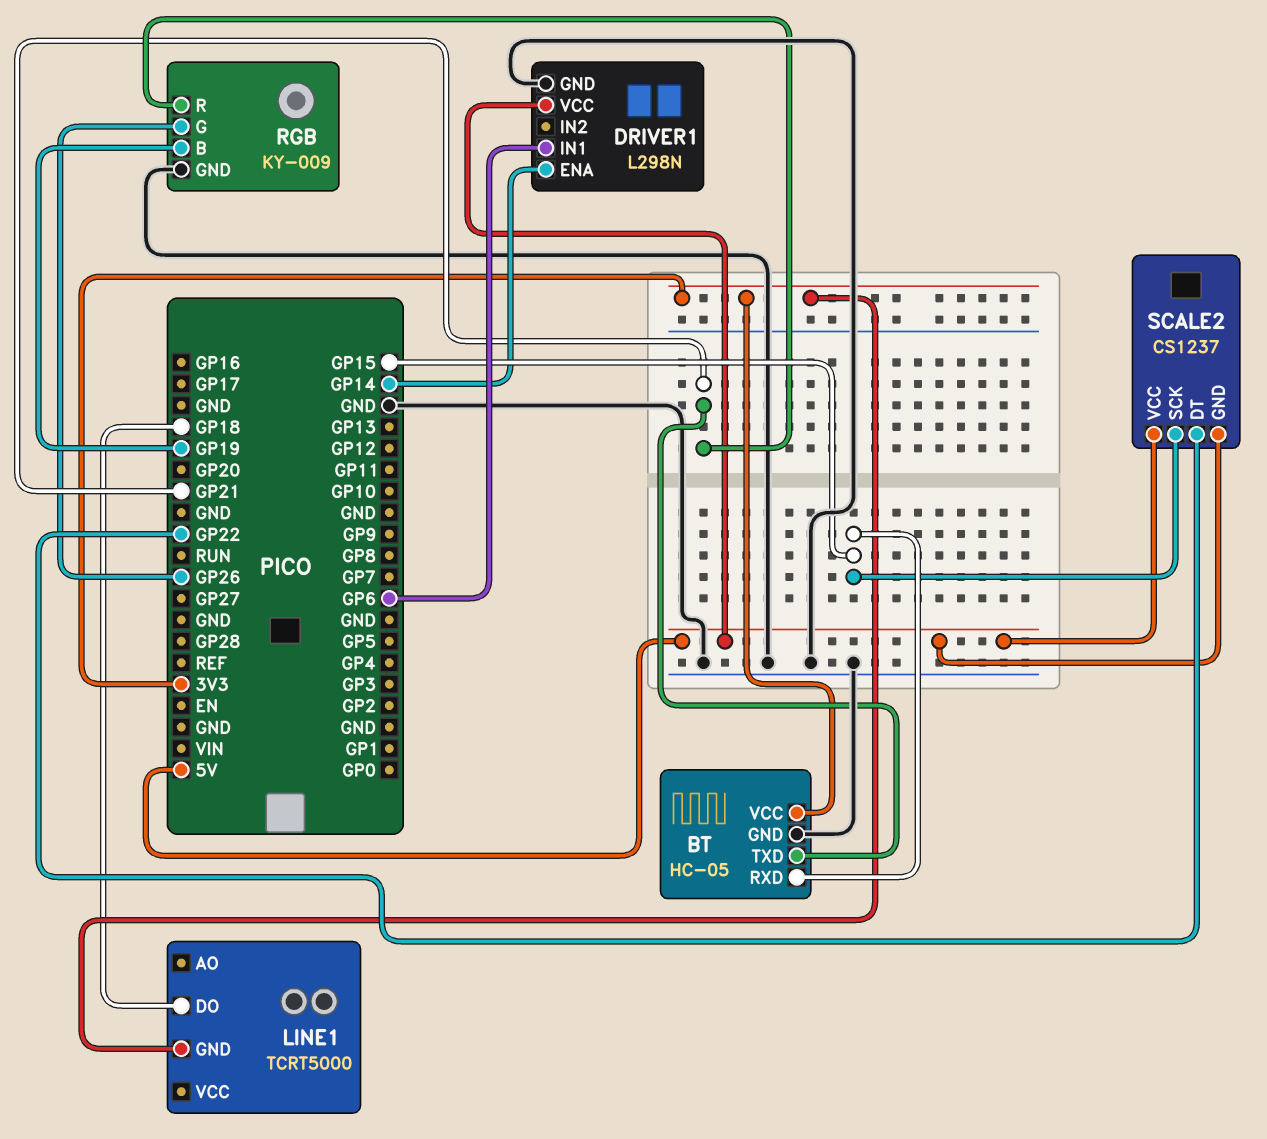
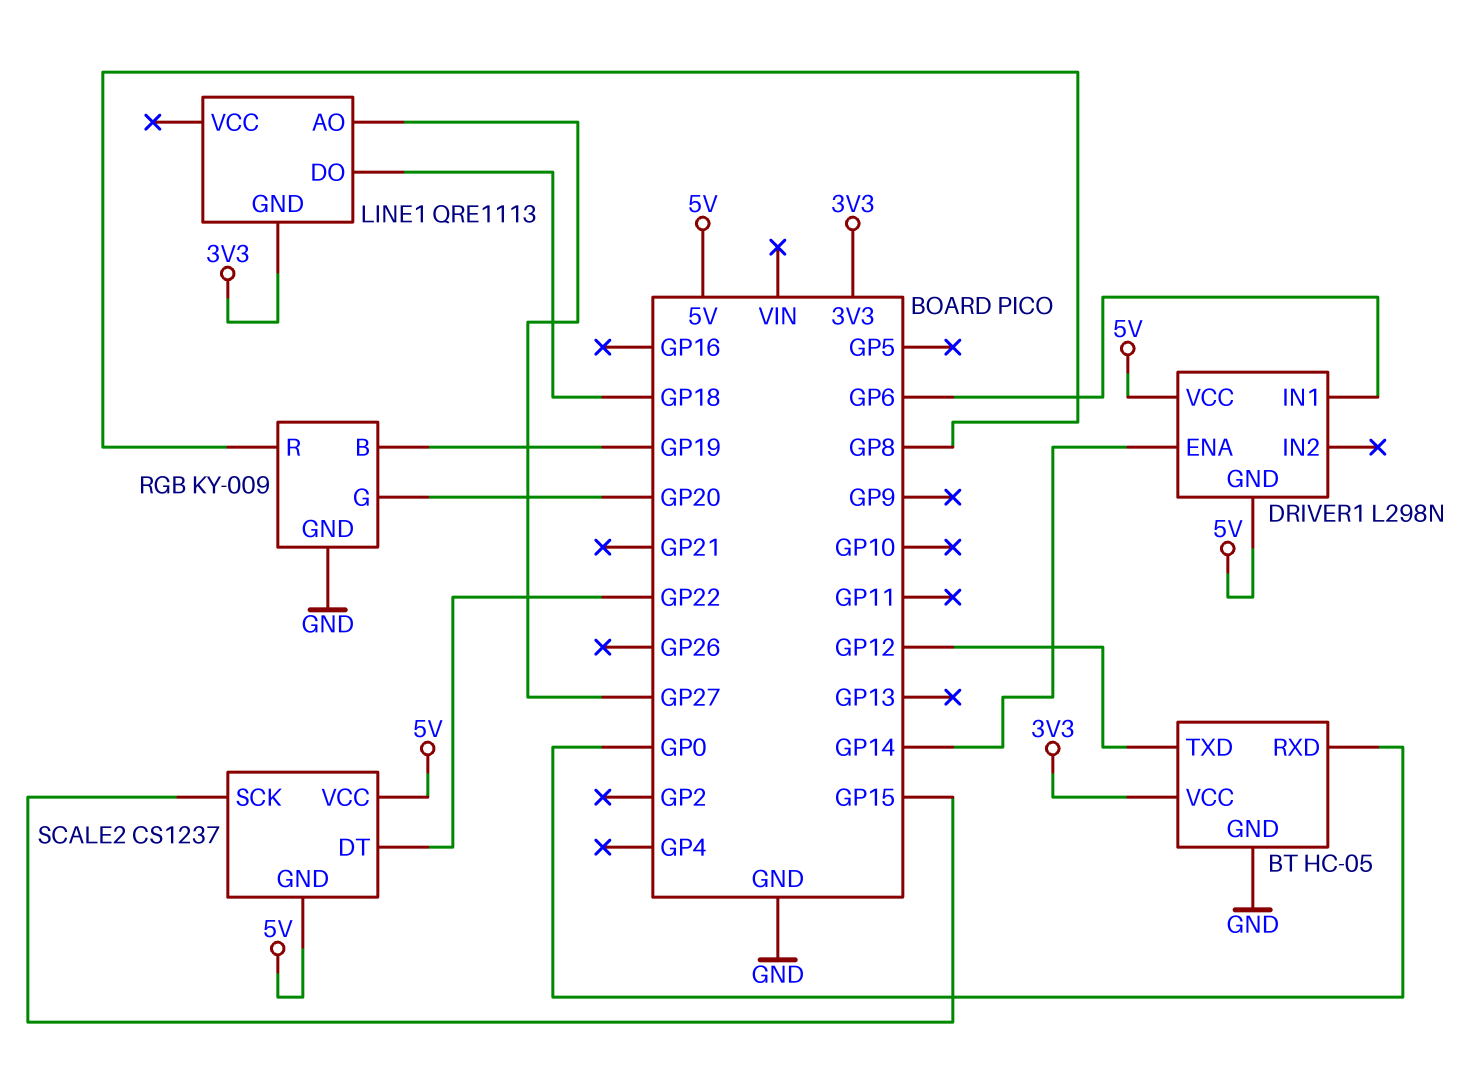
BT pin RXD: GP15 -> GP0
BT pin TXD: GP21 -> GP12
DRIVER1 pin GND: GND -> 5V
LINE1: TCRT5000 -> QRE1113
LINE1 pin AO: none -> GP27
RGB pin G: GP26 -> GP20
RGB pin R: GP21 -> GP8

